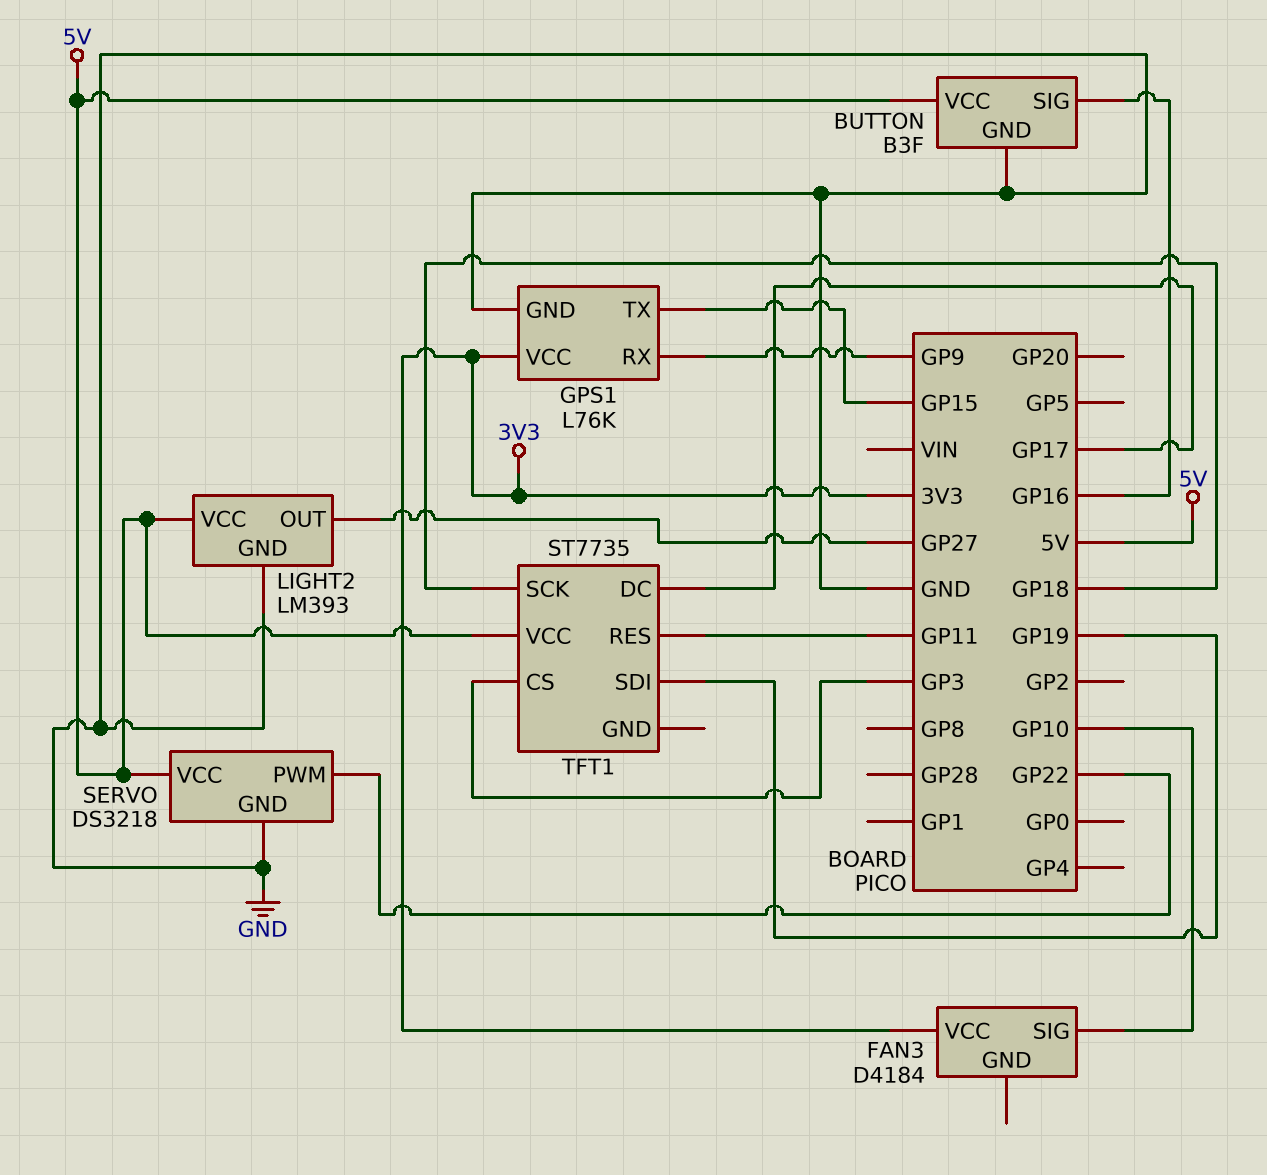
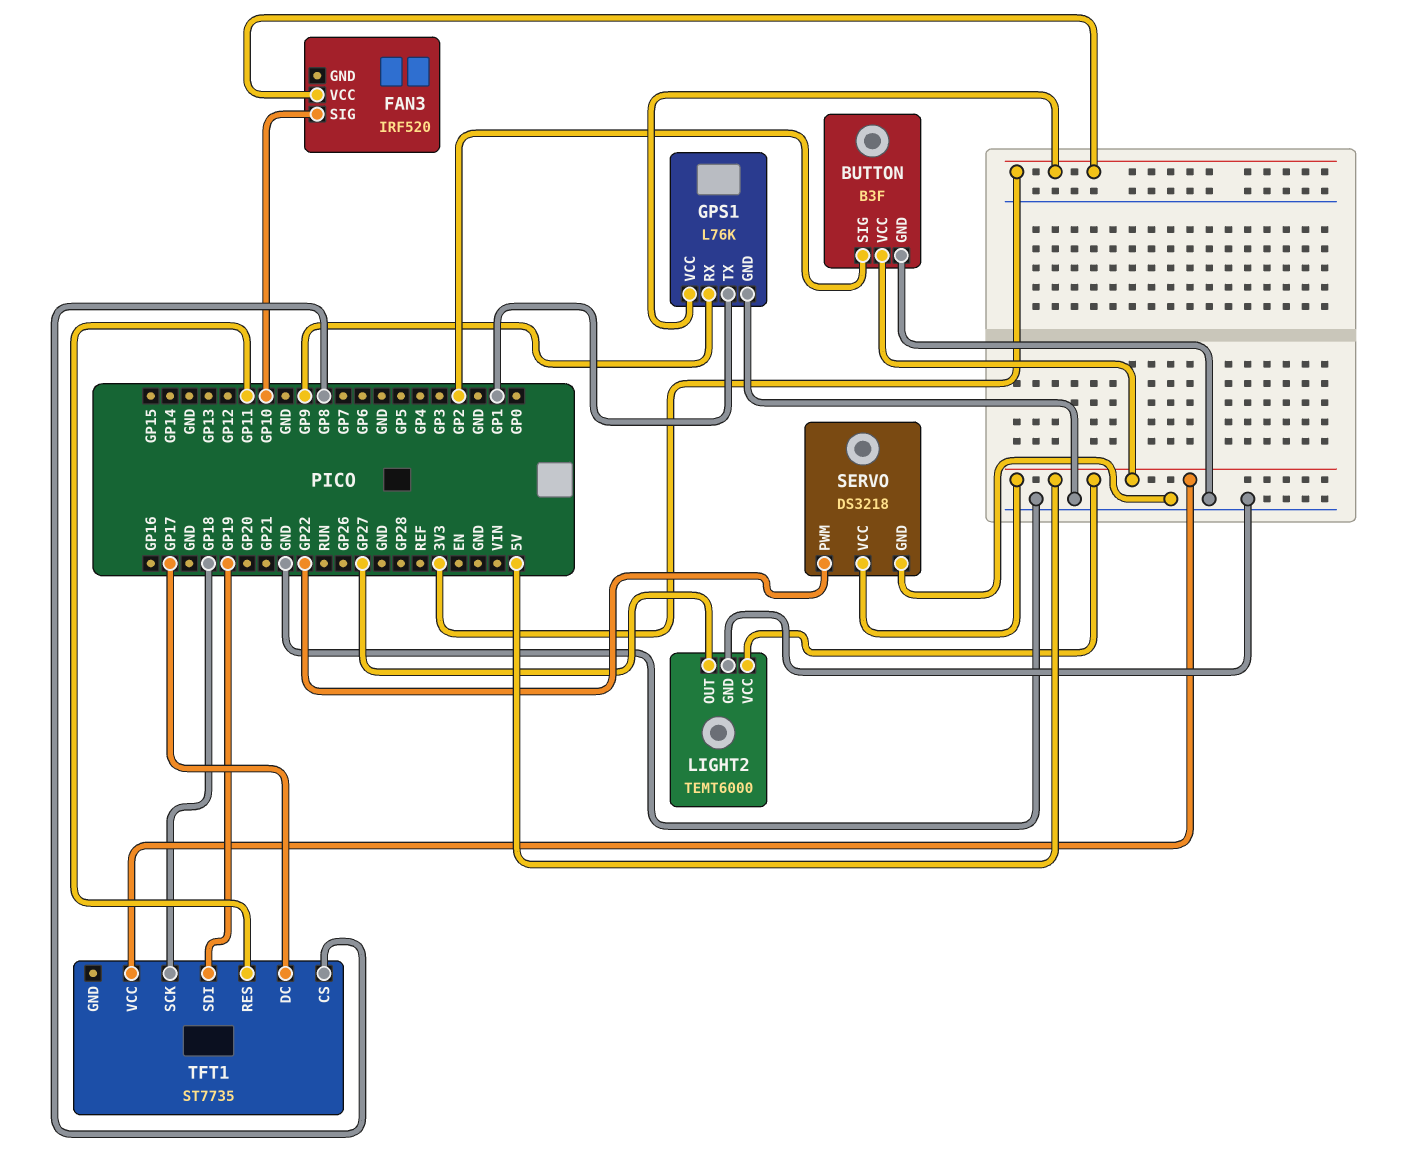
BUTTON pin SIG: GP16 -> GP2
FAN3: D4184 -> IRF520
GPS1 pin TX: GP15 -> GP1
LIGHT2: LM393 -> TEMT6000
TFT1 pin CS: GP3 -> GP8

